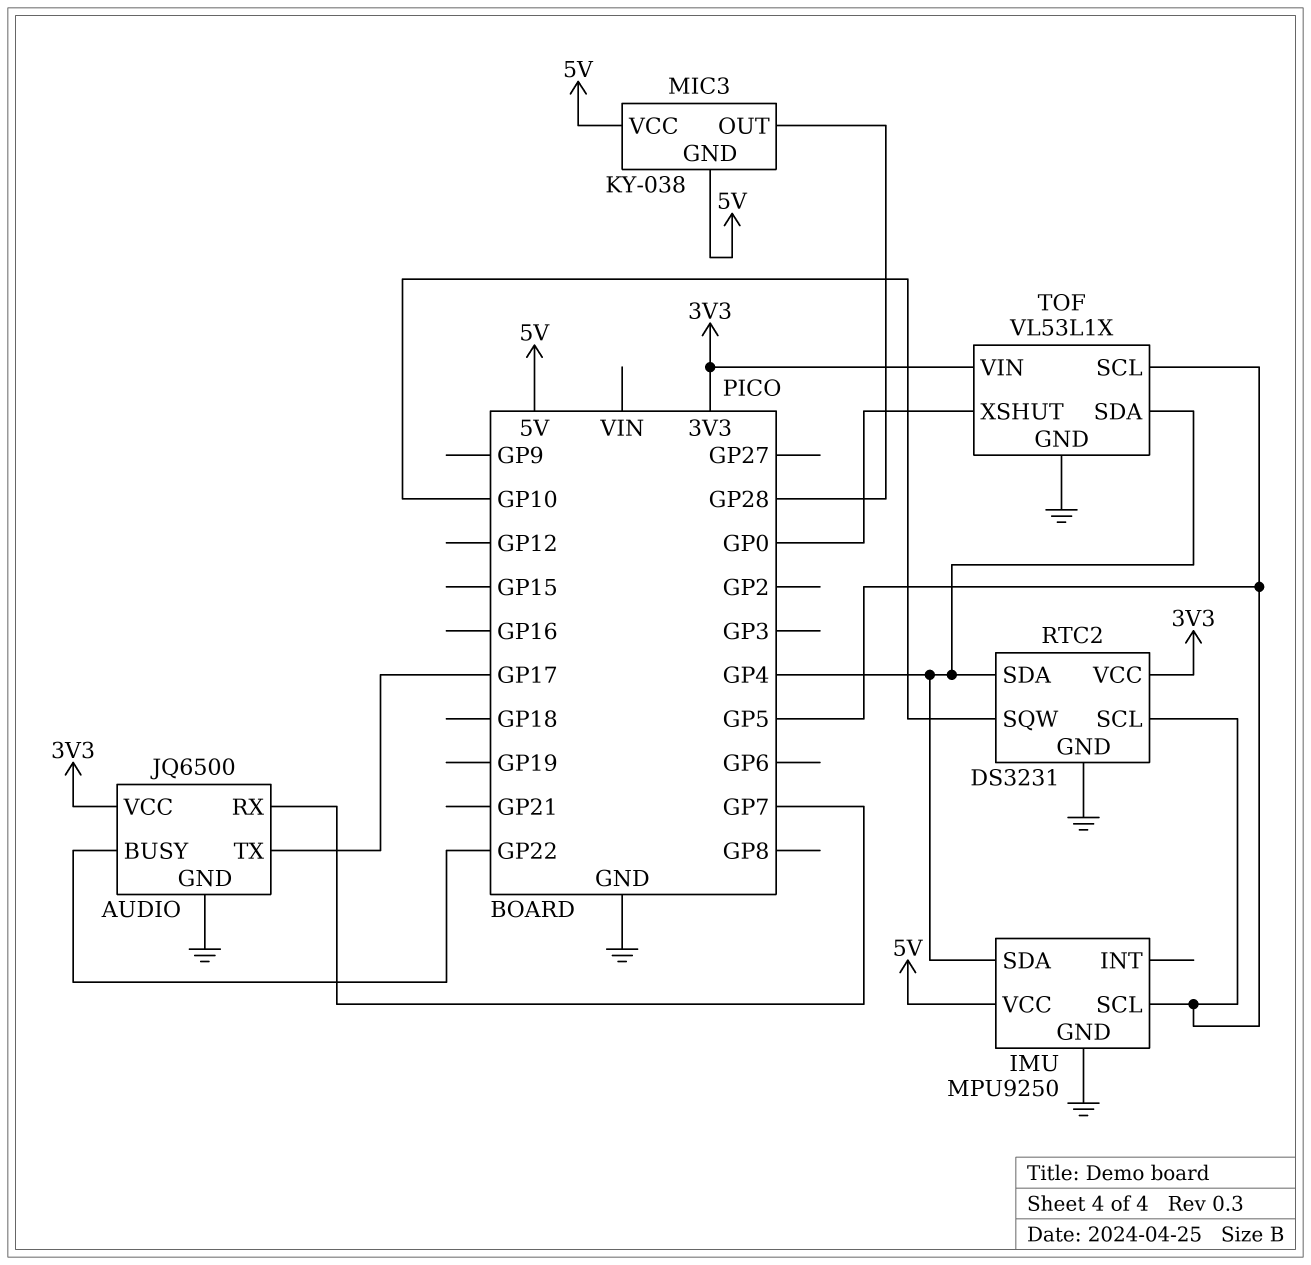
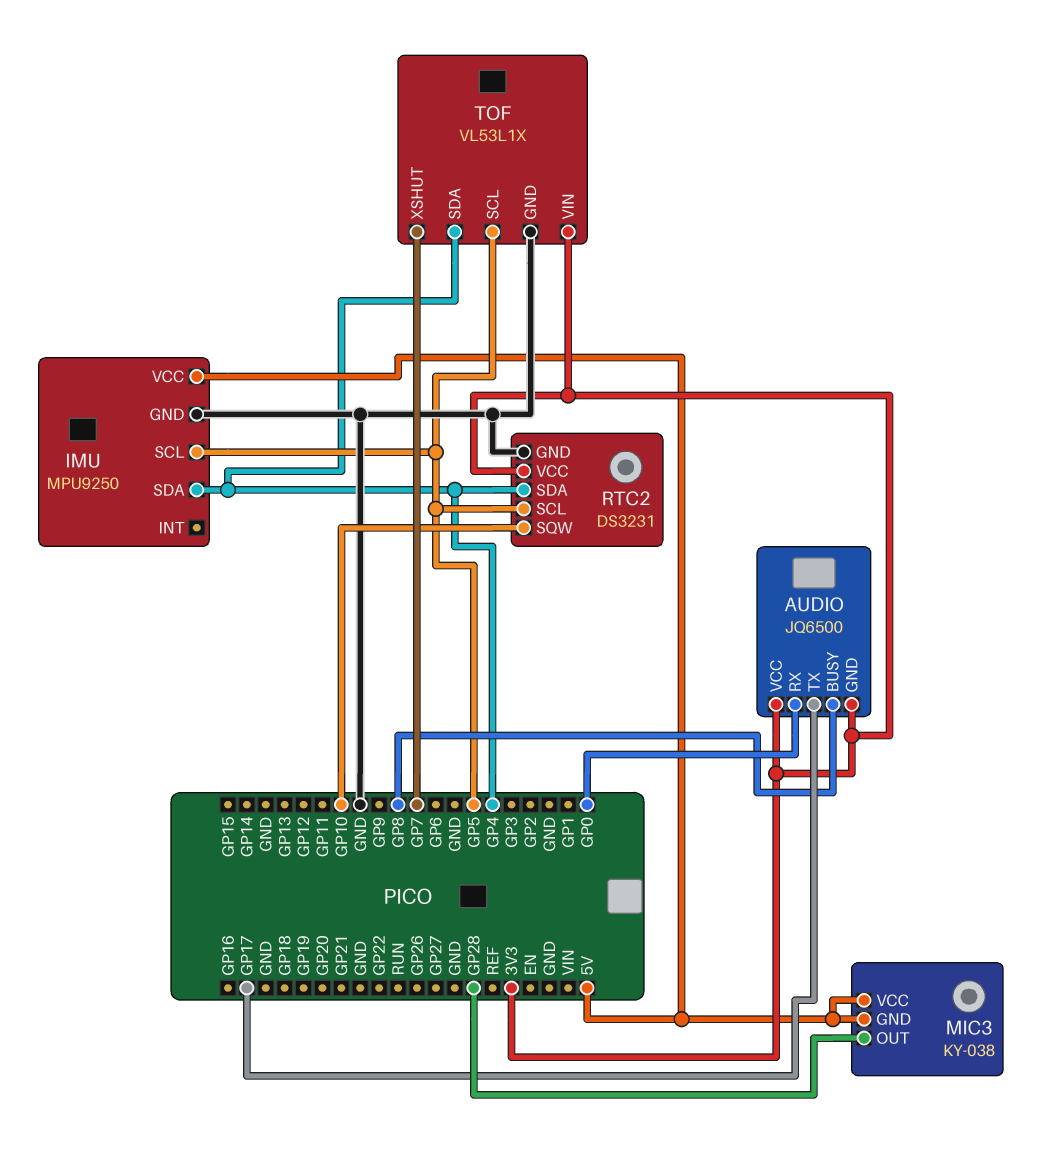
AUDIO pin BUSY: GP22 -> GP8
AUDIO pin GND: GND -> 3V3
AUDIO pin RX: GP7 -> GP0
TOF pin XSHUT: GP0 -> GP7

